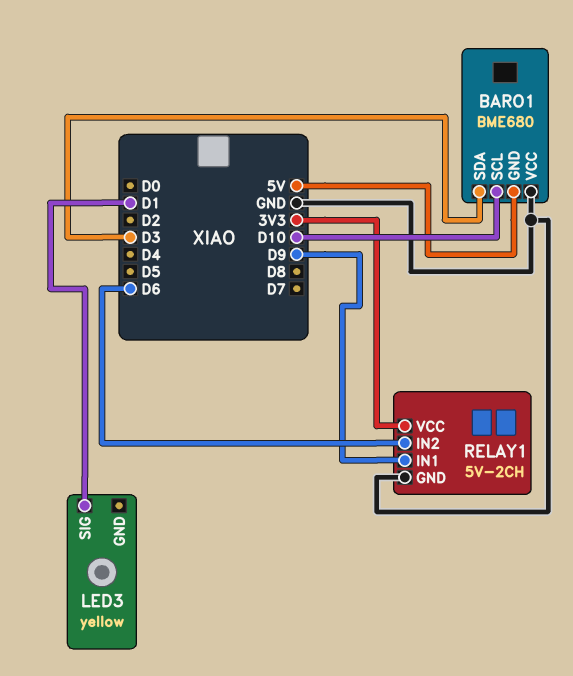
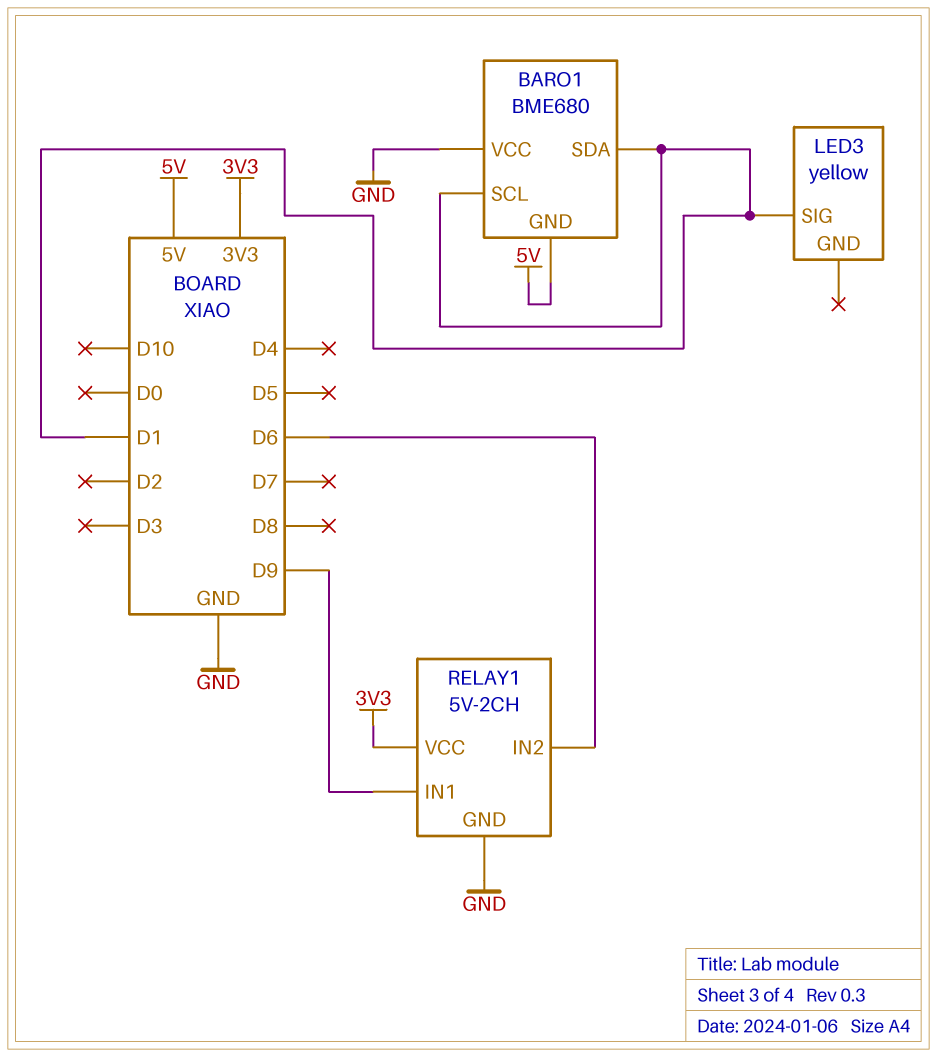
BARO1 pin SCL: D10 -> D1
BARO1 pin SDA: D3 -> D1

